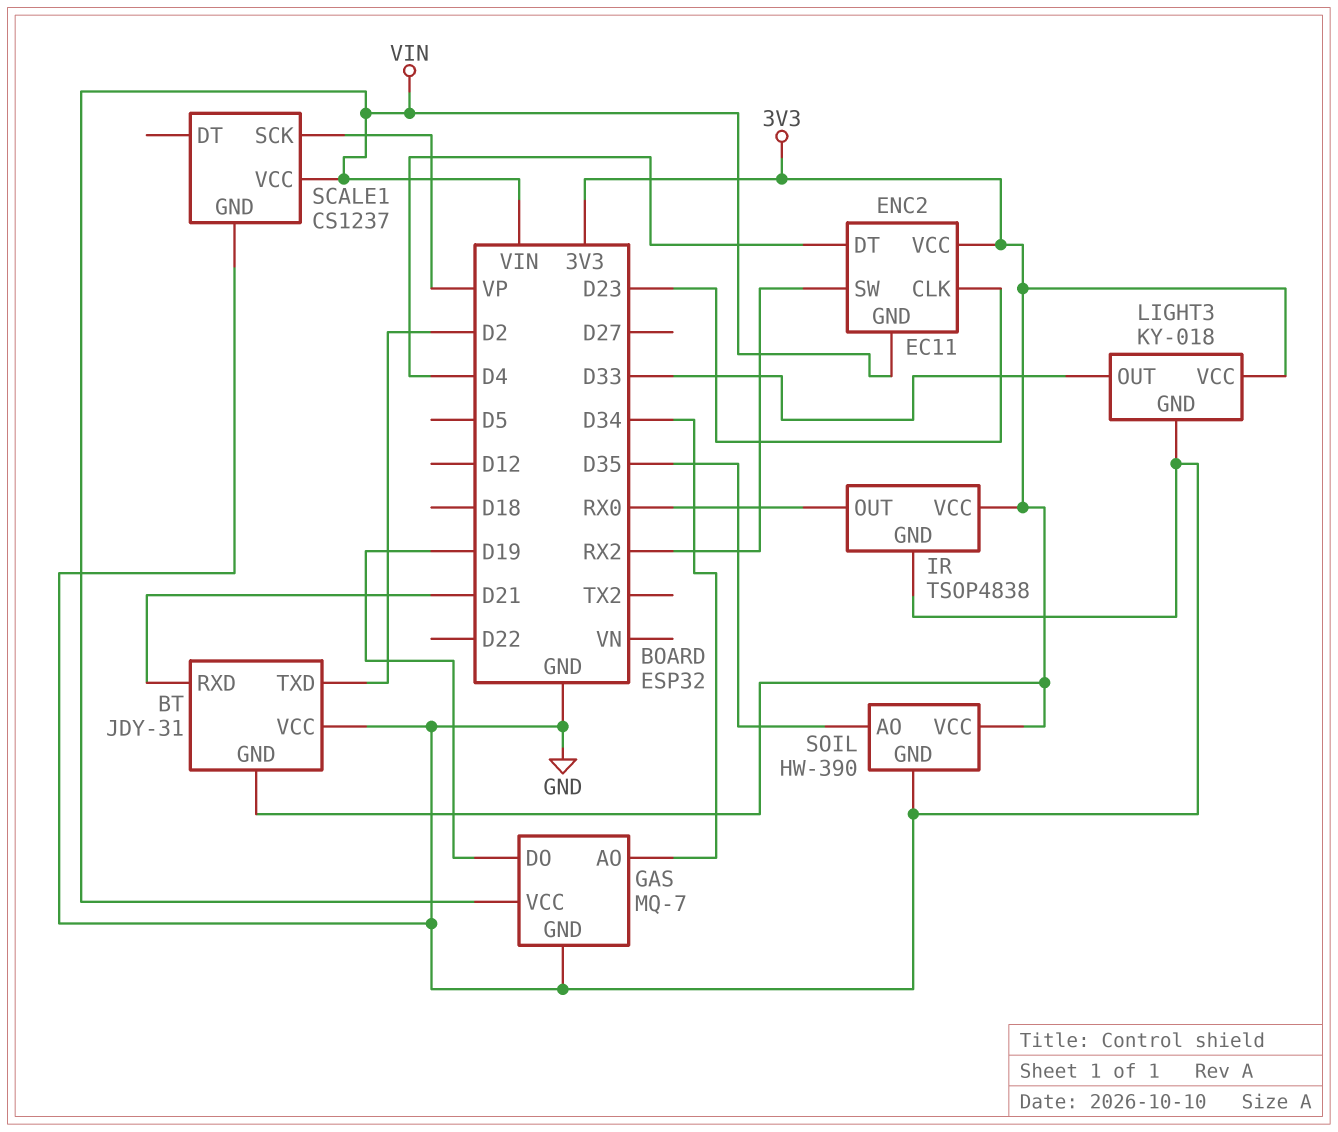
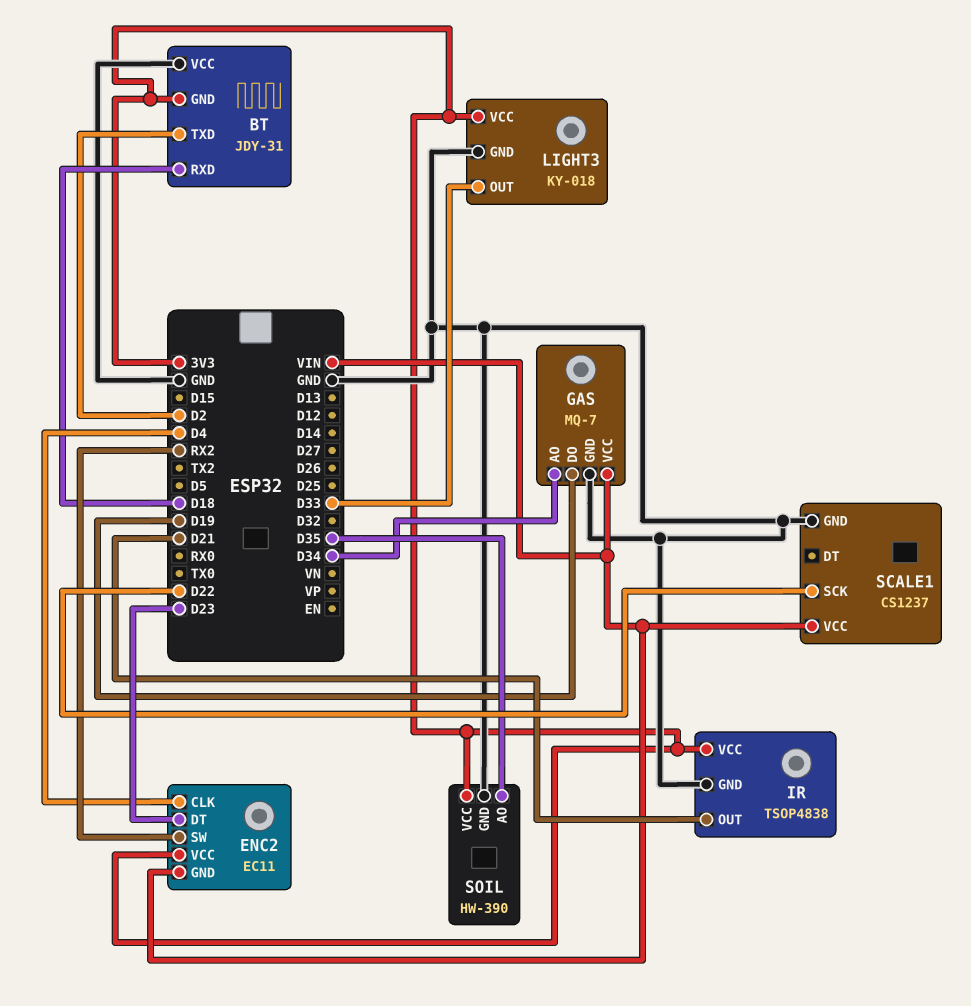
BT pin RXD: D21 -> D18
ENC2 pin CLK: D23 -> D4
ENC2 pin DT: D4 -> D23
IR pin OUT: RX0 -> D21
SCALE1 pin SCK: VP -> D22

